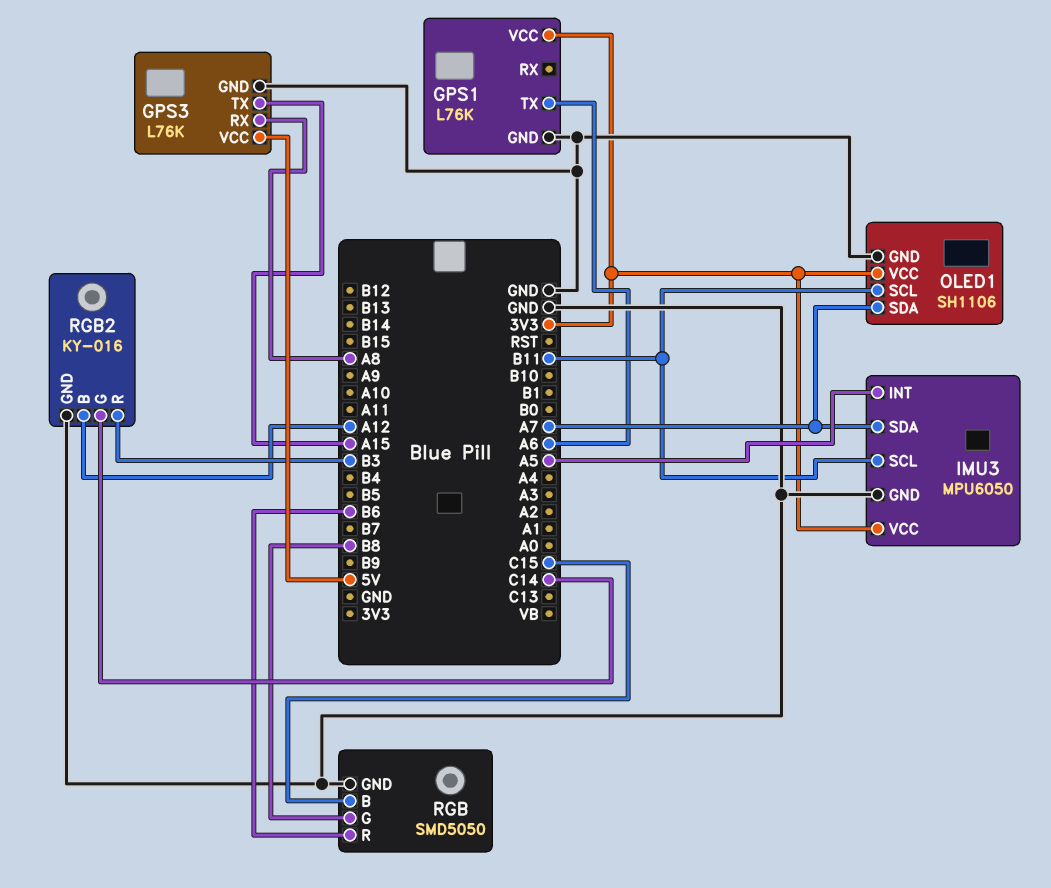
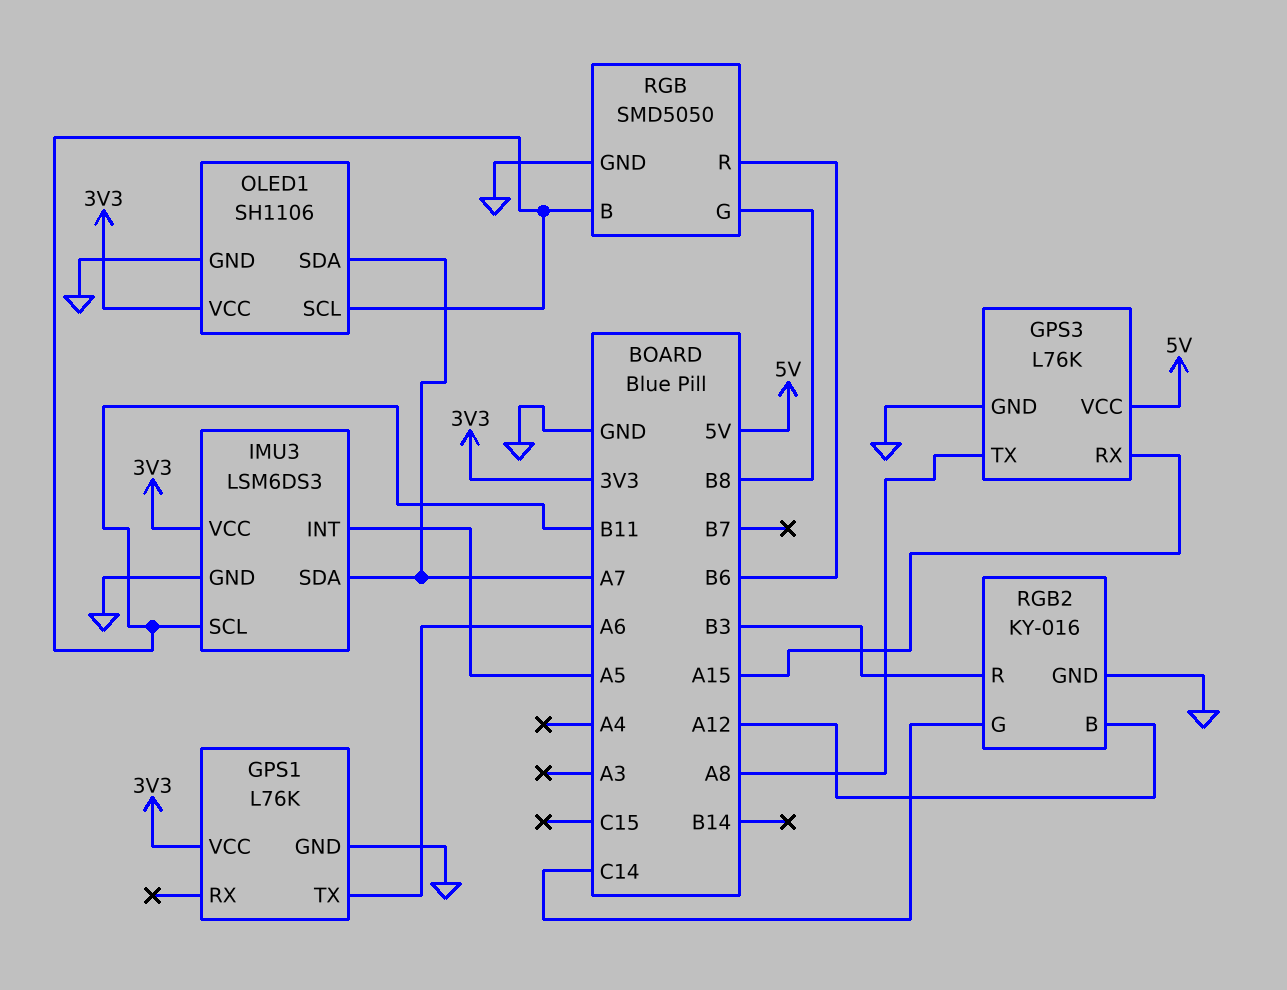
GPS3 pin RX: A8 -> A15
GPS3 pin TX: A15 -> A8
IMU3: MPU6050 -> LSM6DS3
RGB pin B: C15 -> B11

